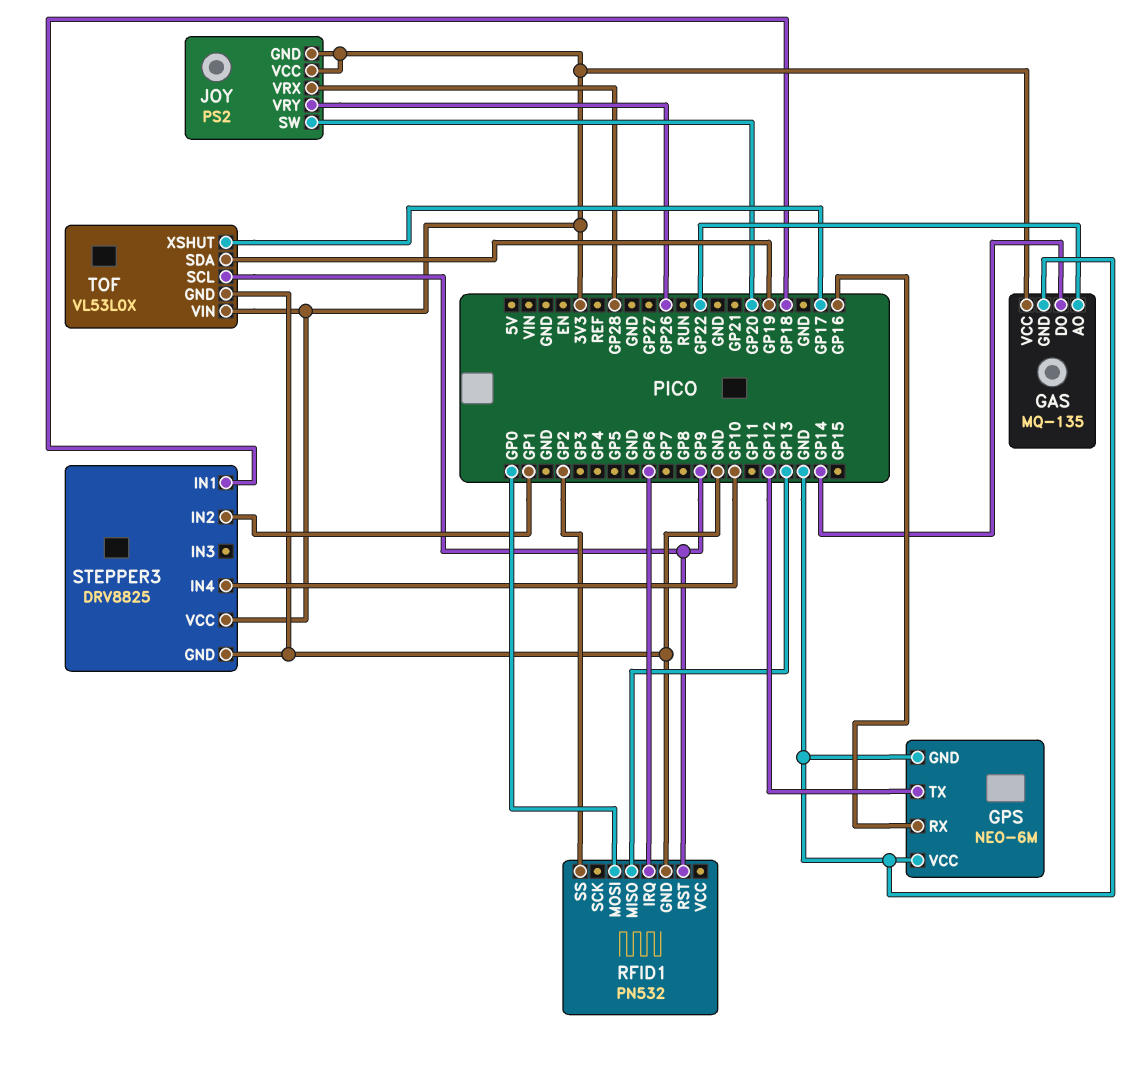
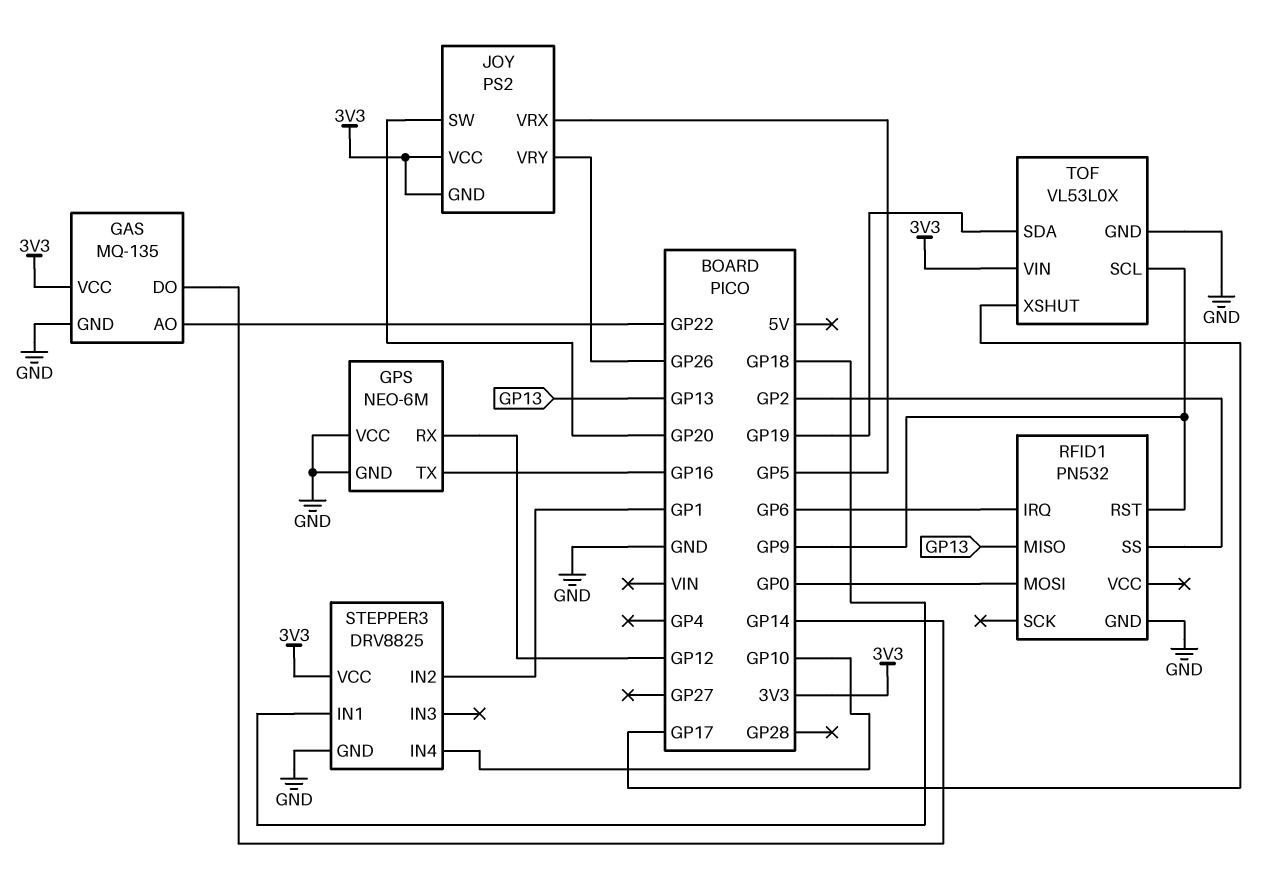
GPS pin RX: GP16 -> GP12
GPS pin TX: GP12 -> GP16
JOY pin VRX: GP28 -> GP5

